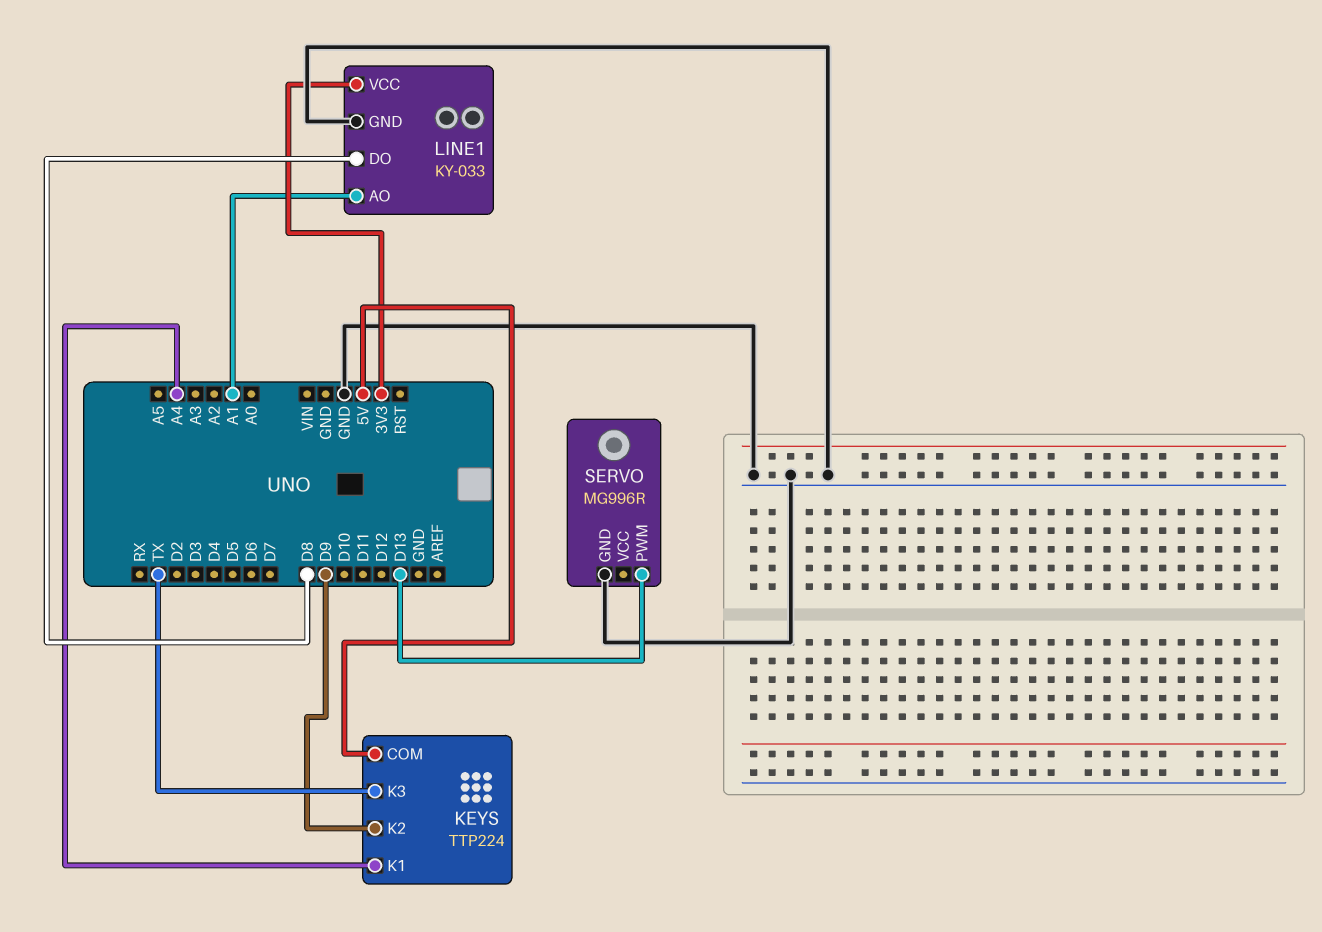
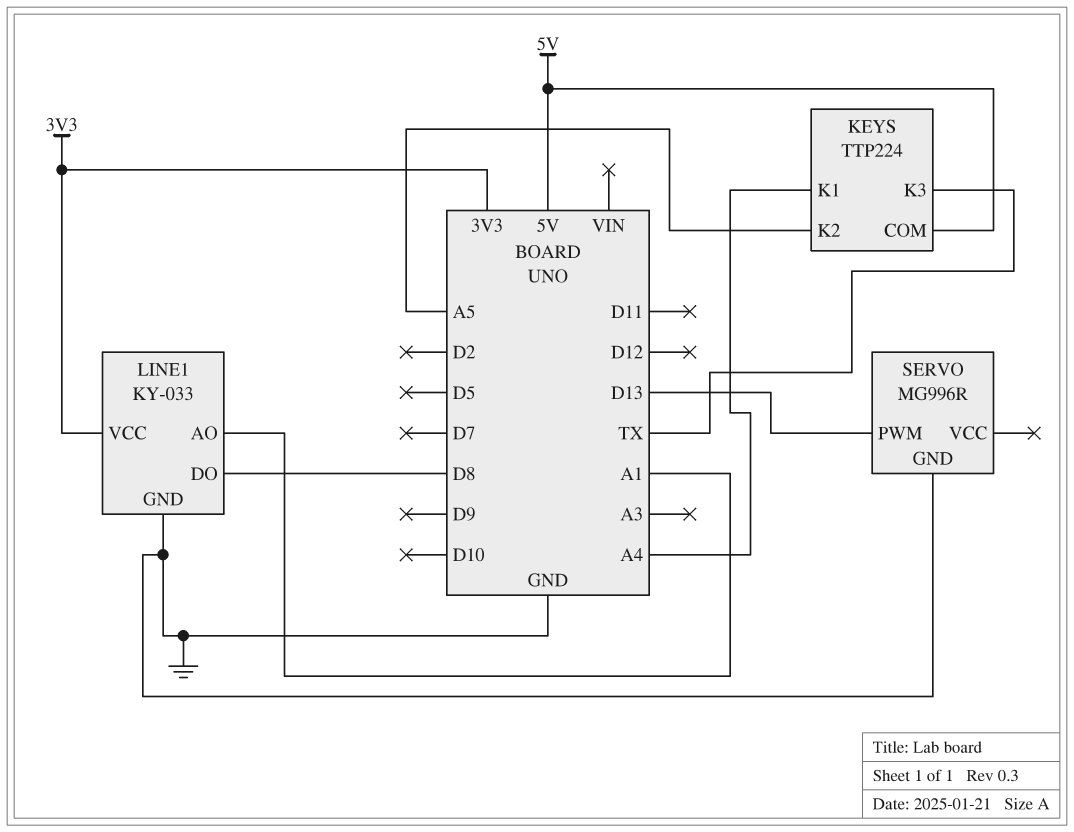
KEYS pin K2: D9 -> A5

